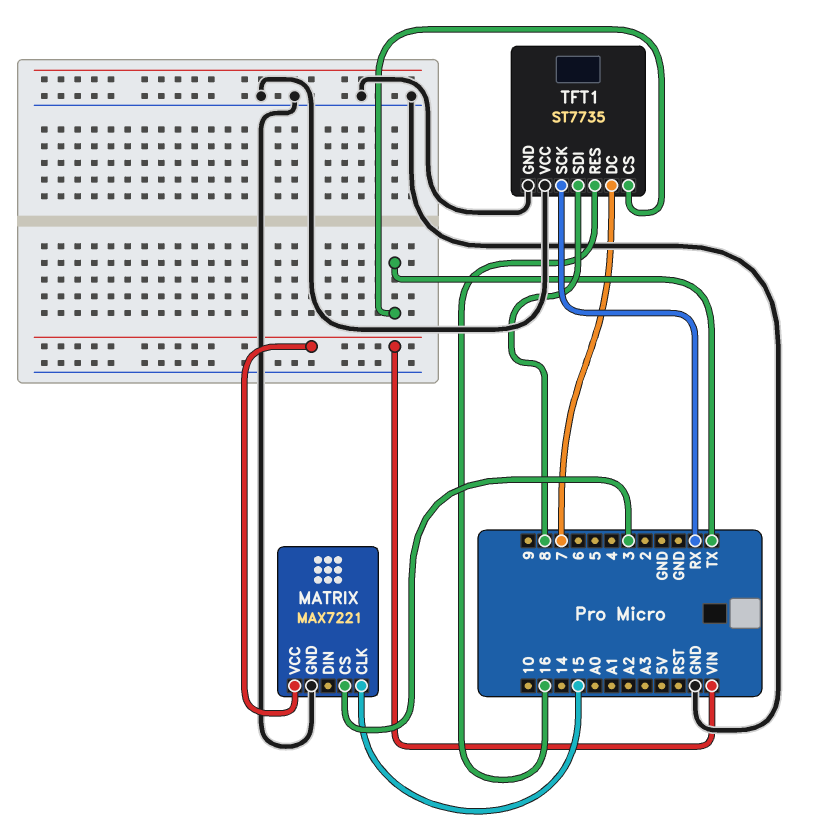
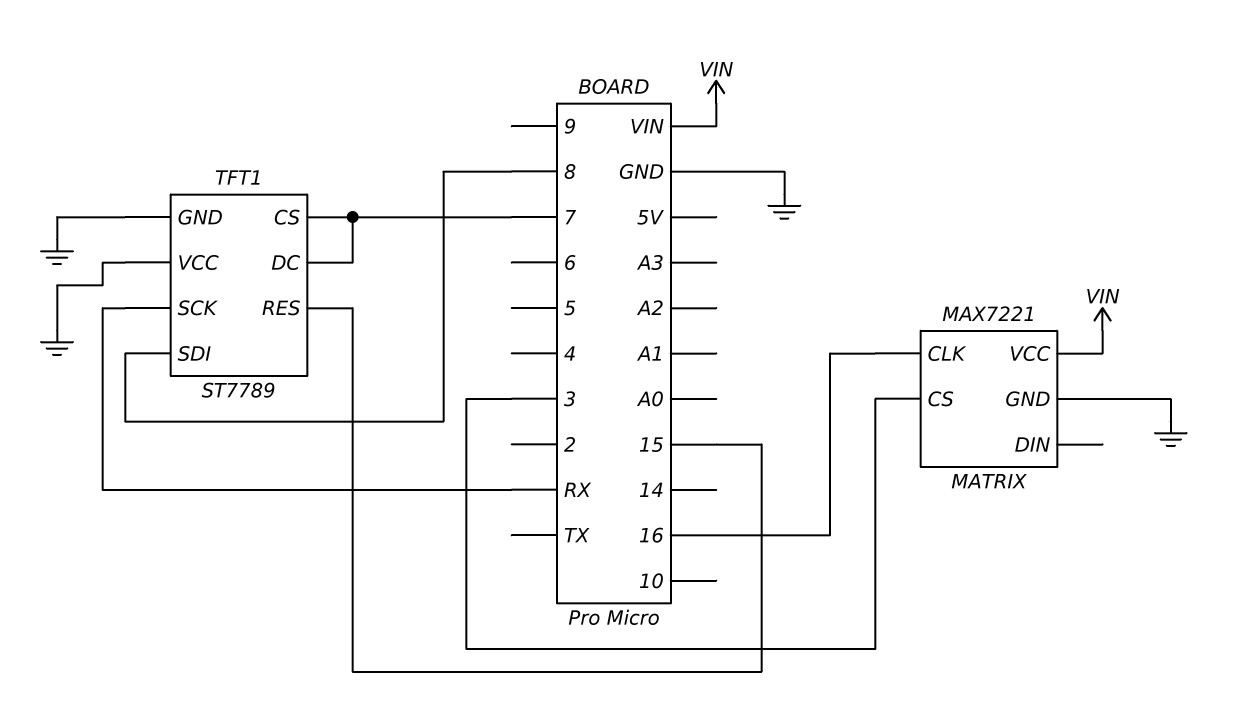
MATRIX pin CLK: 15 -> 16
TFT1: ST7735 -> ST7789
TFT1 pin CS: TX -> 7
TFT1 pin RES: 16 -> 15

